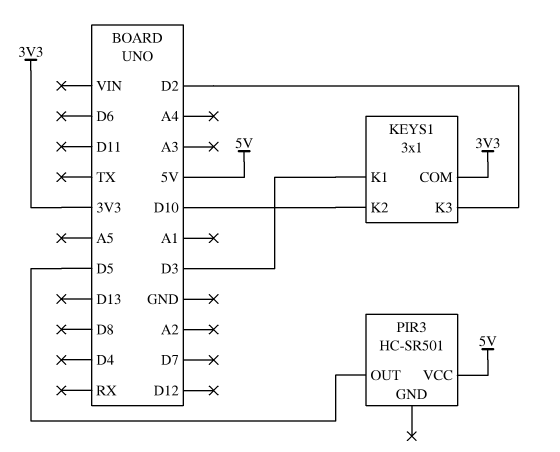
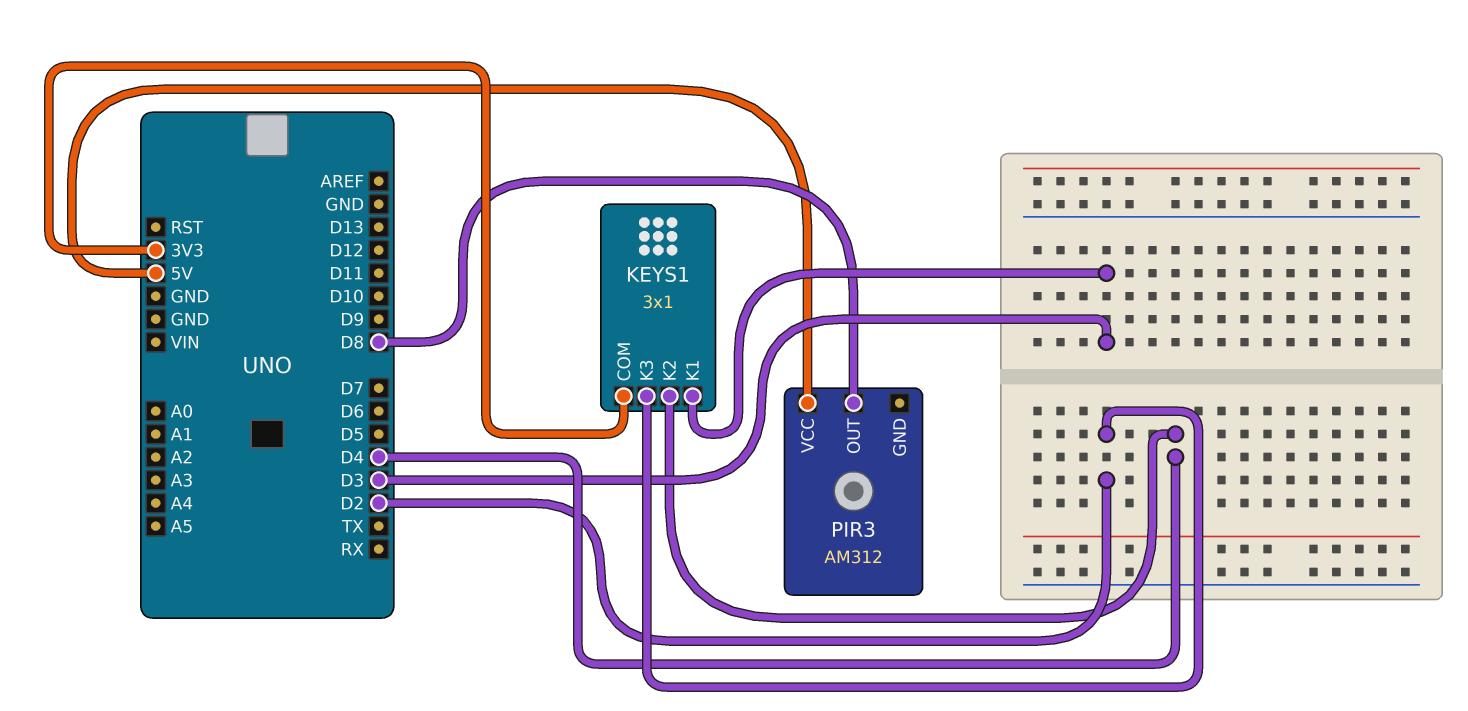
KEYS1 pin K2: D10 -> D4
PIR3: HC-SR501 -> AM312
PIR3 pin OUT: D5 -> D8

